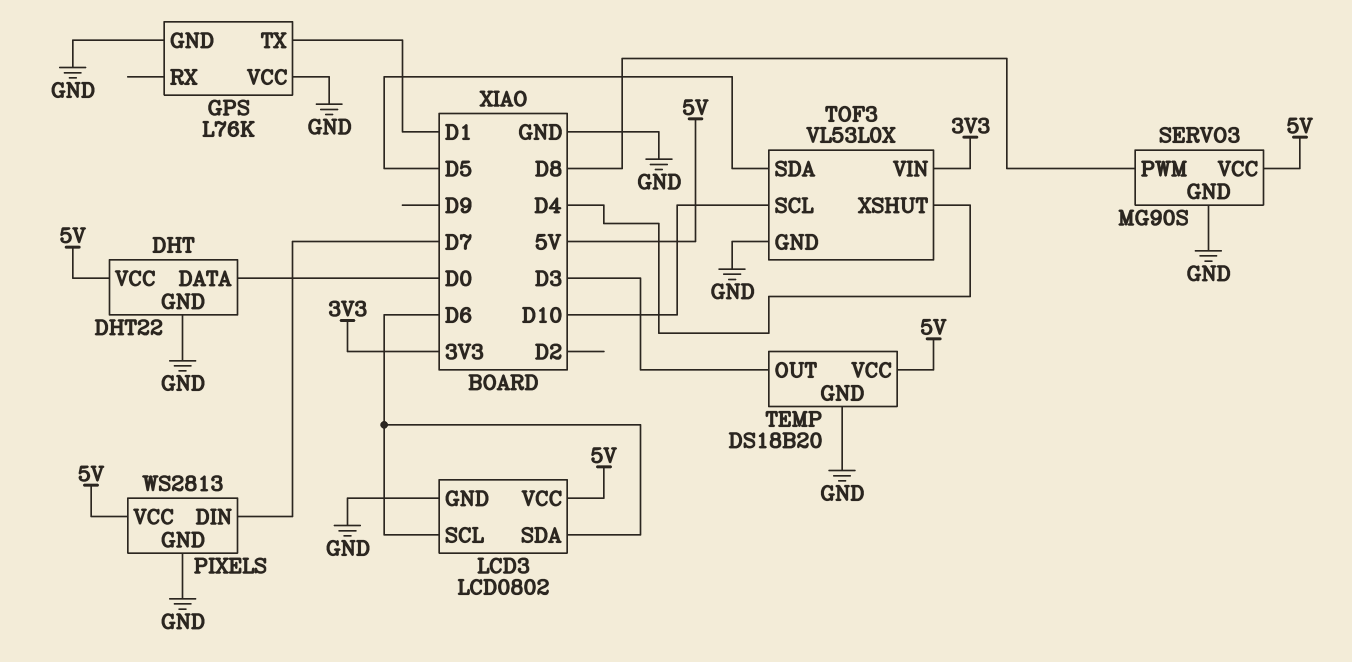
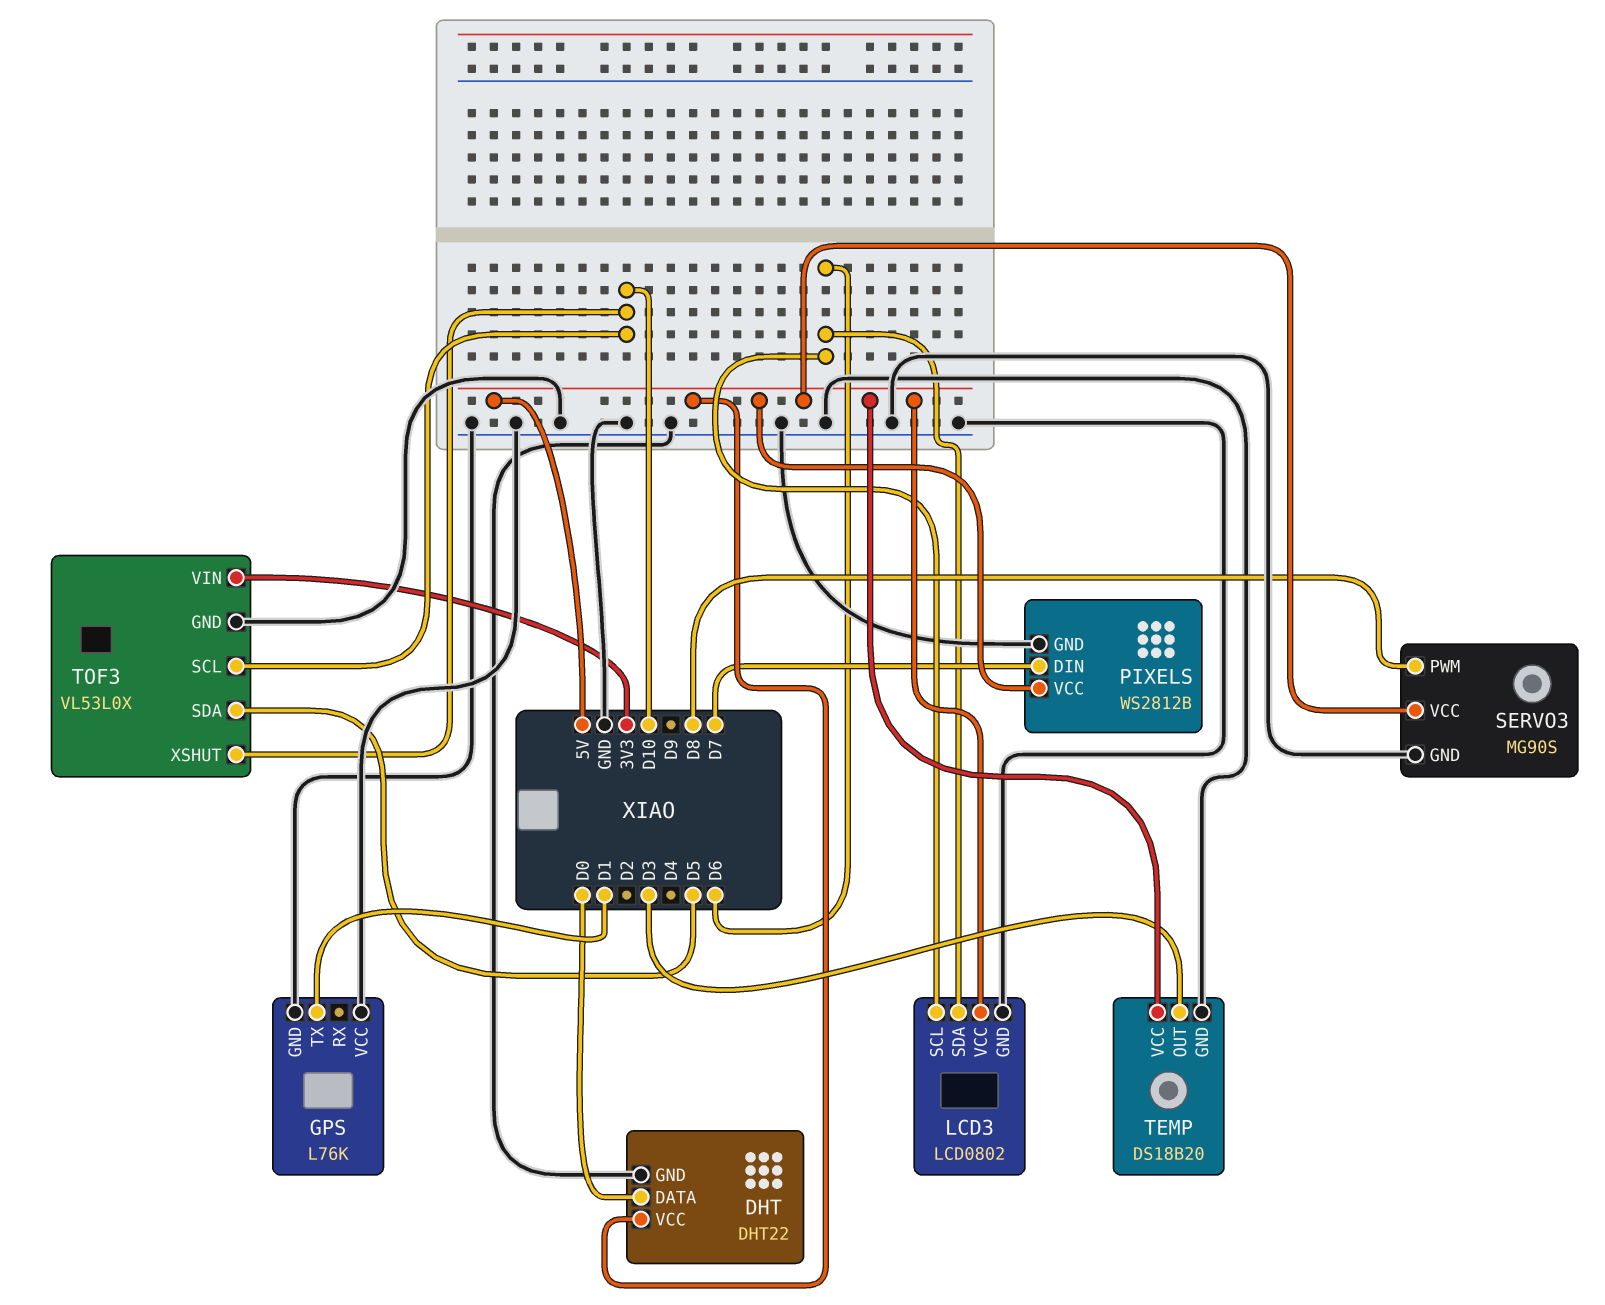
PIXELS: WS2813 -> WS2812B
TOF3 pin XSHUT: D4 -> D10

